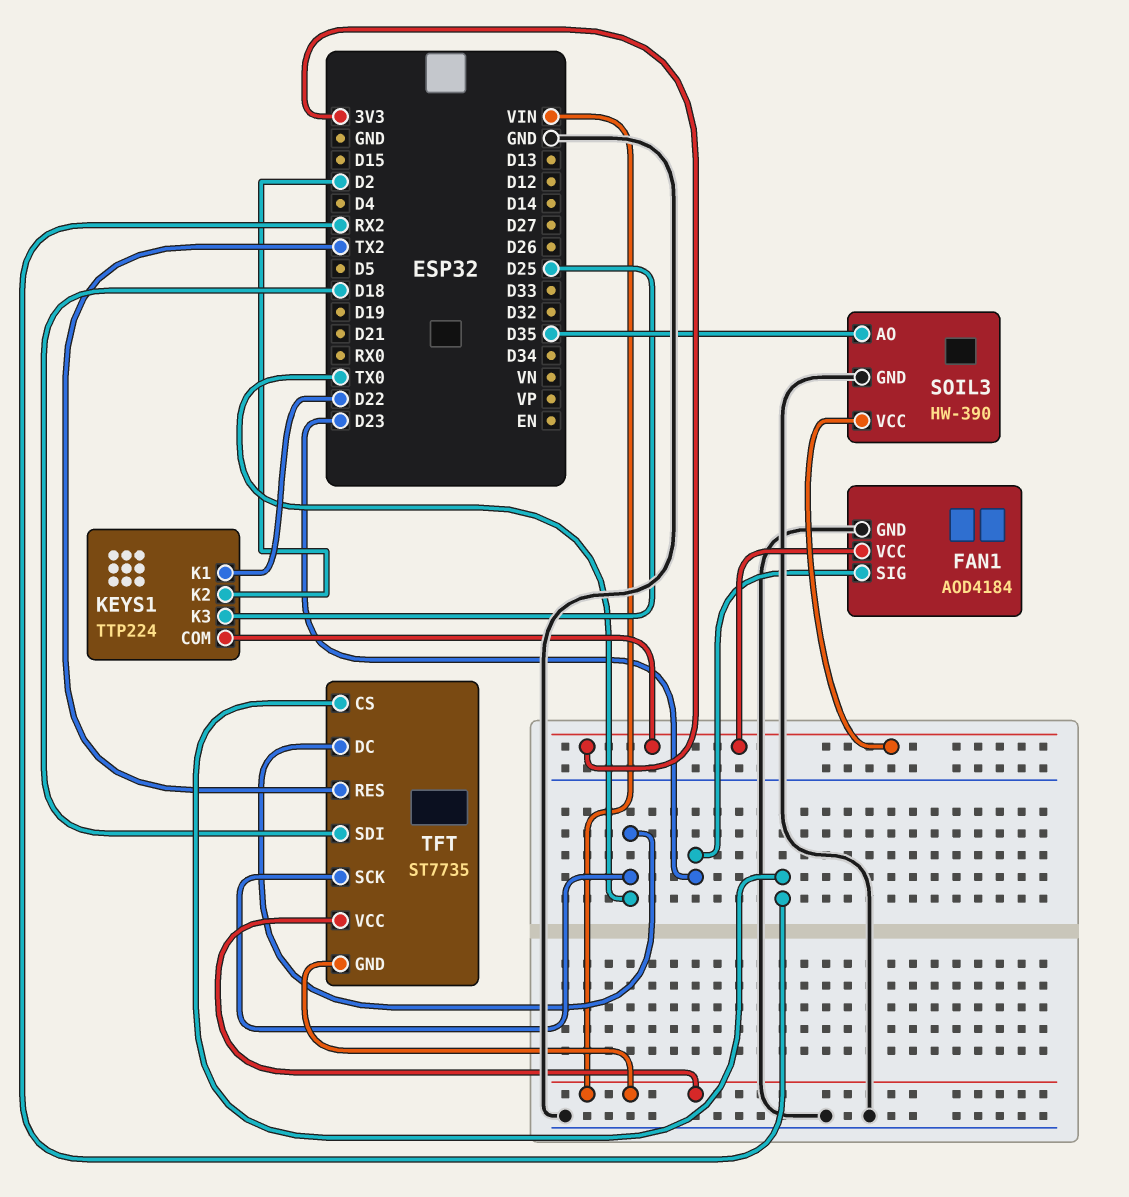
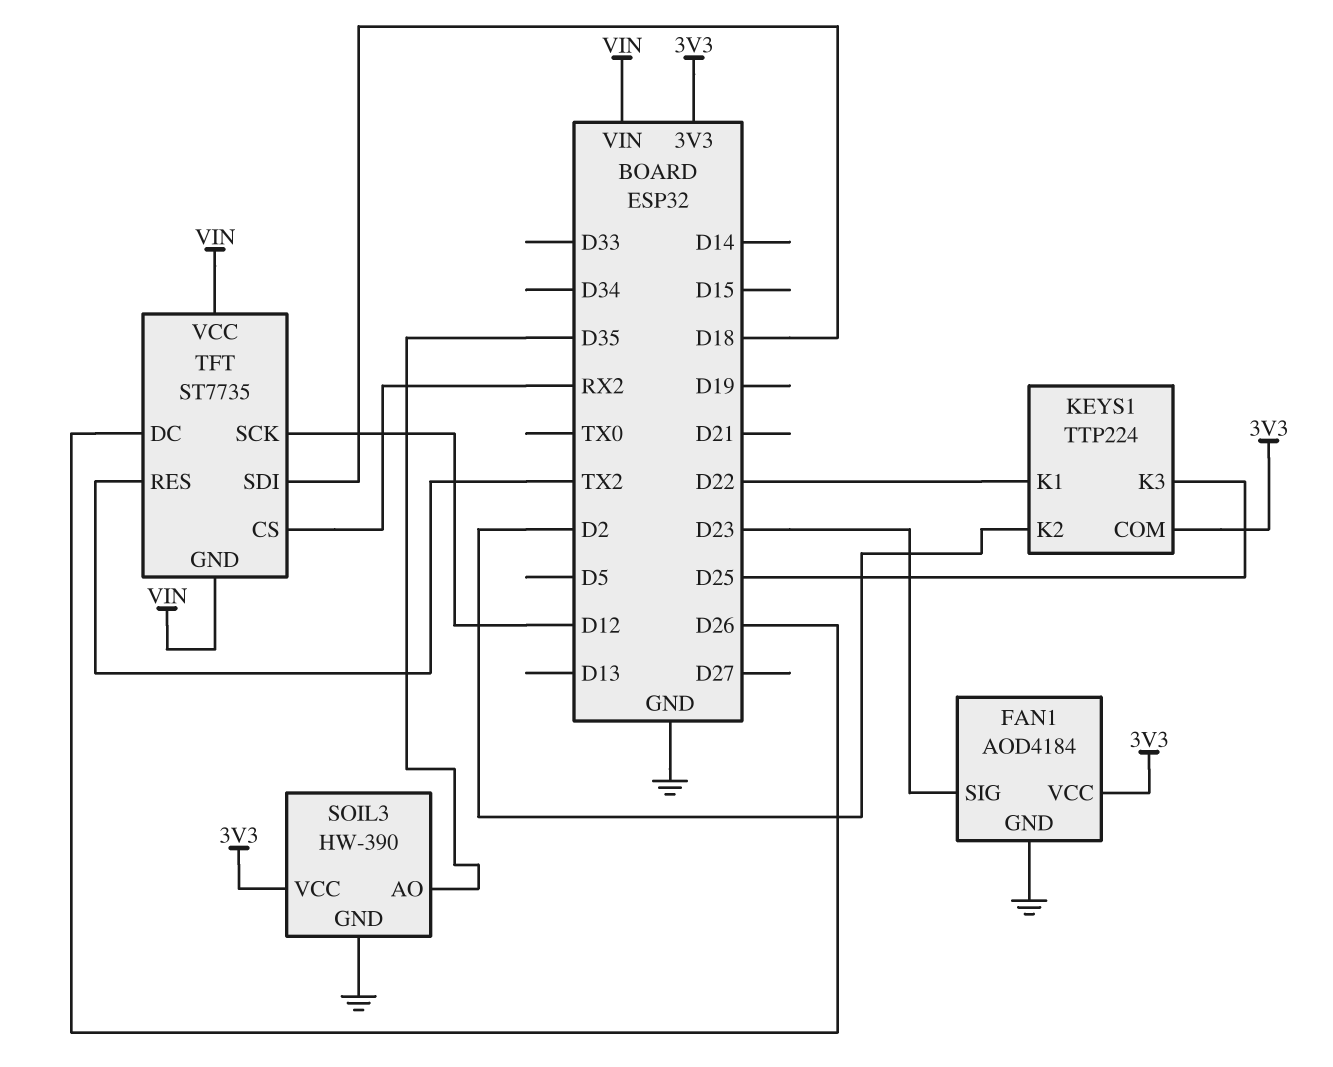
TFT pin DC: TX0 -> D26
TFT pin SCK: TX0 -> D12

